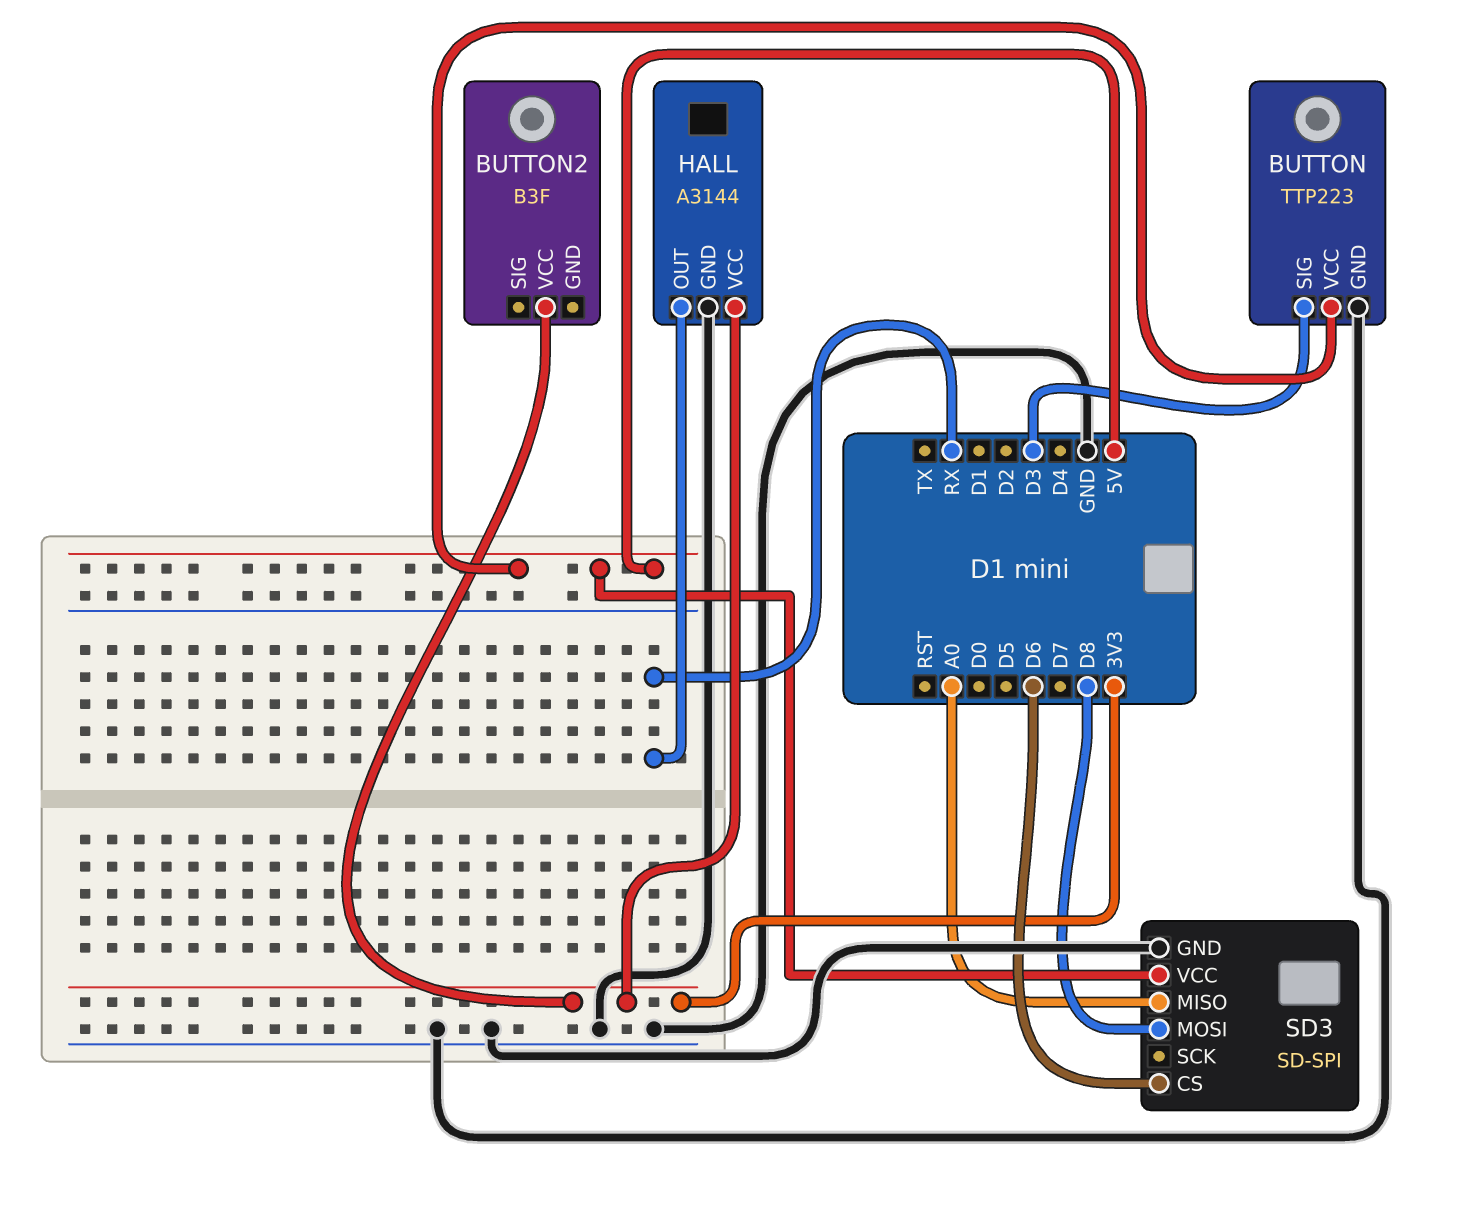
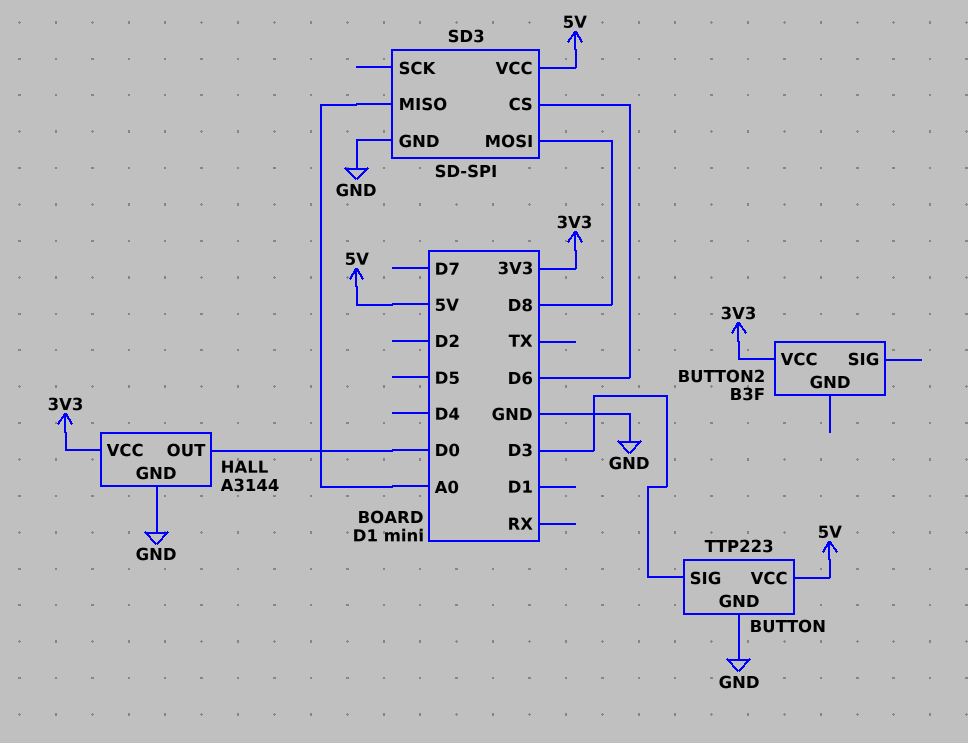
HALL pin OUT: RX -> D0

